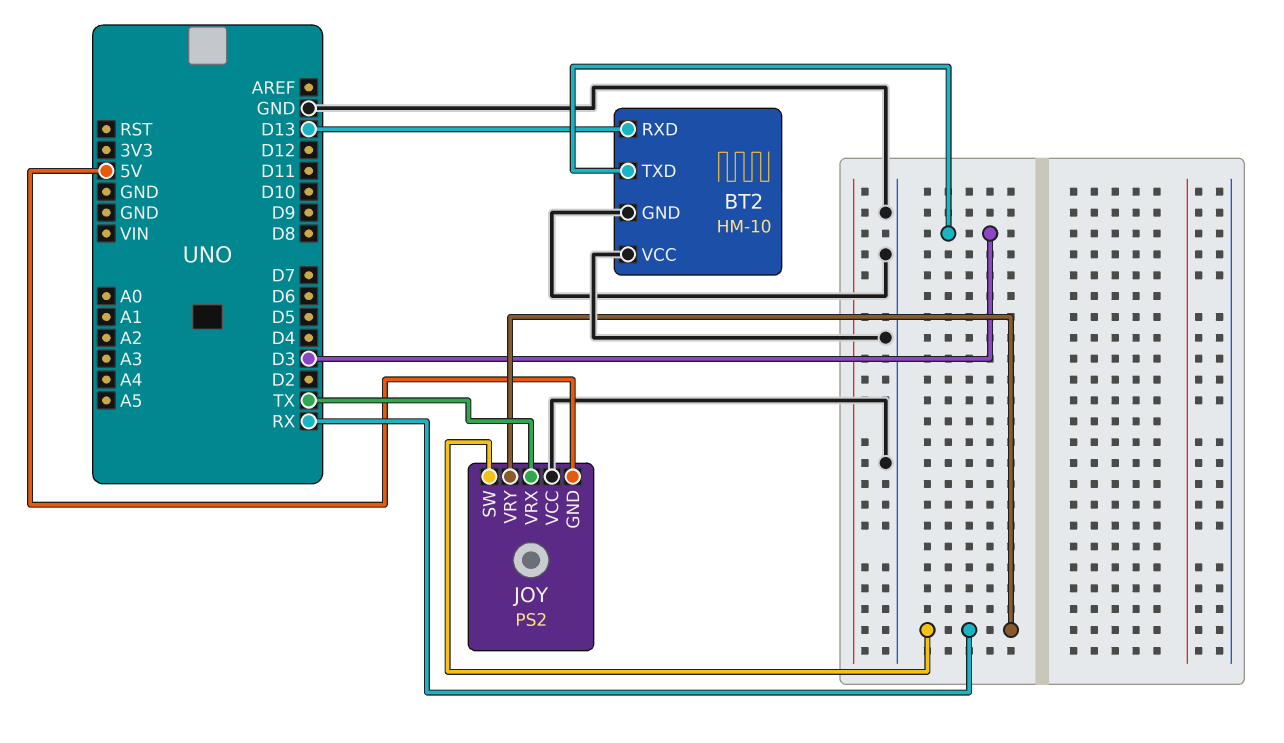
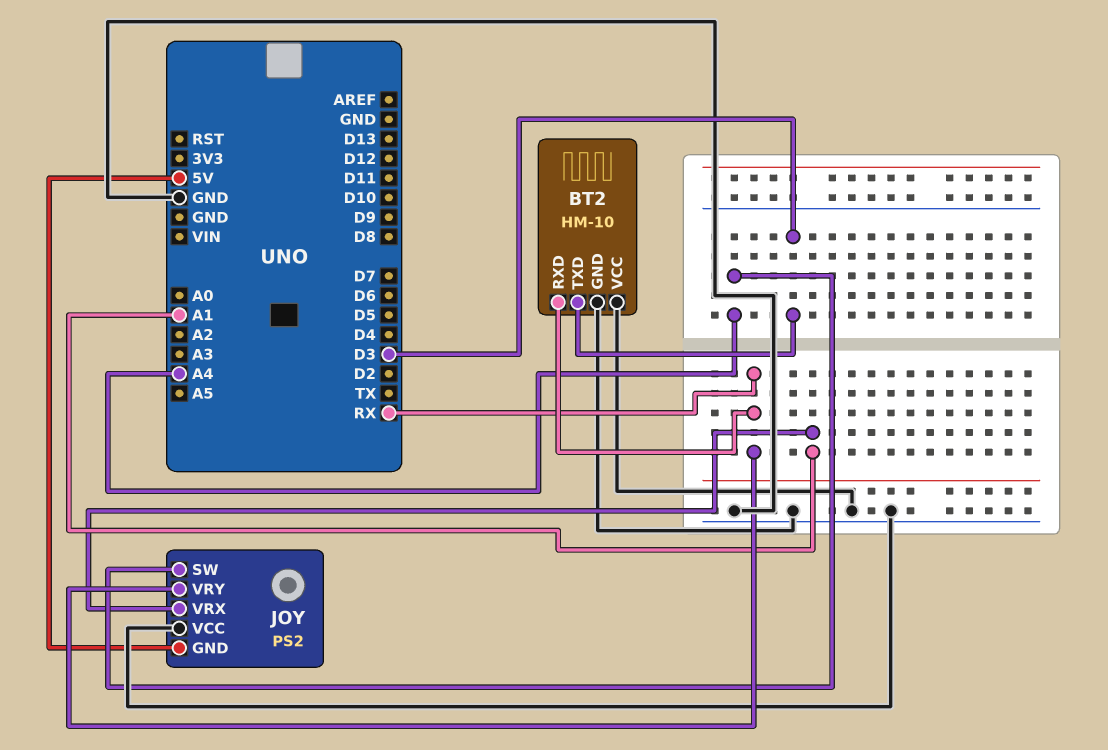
BT2 pin RXD: D13 -> RX
JOY pin SW: RX -> A4
JOY pin VRX: TX -> A1

